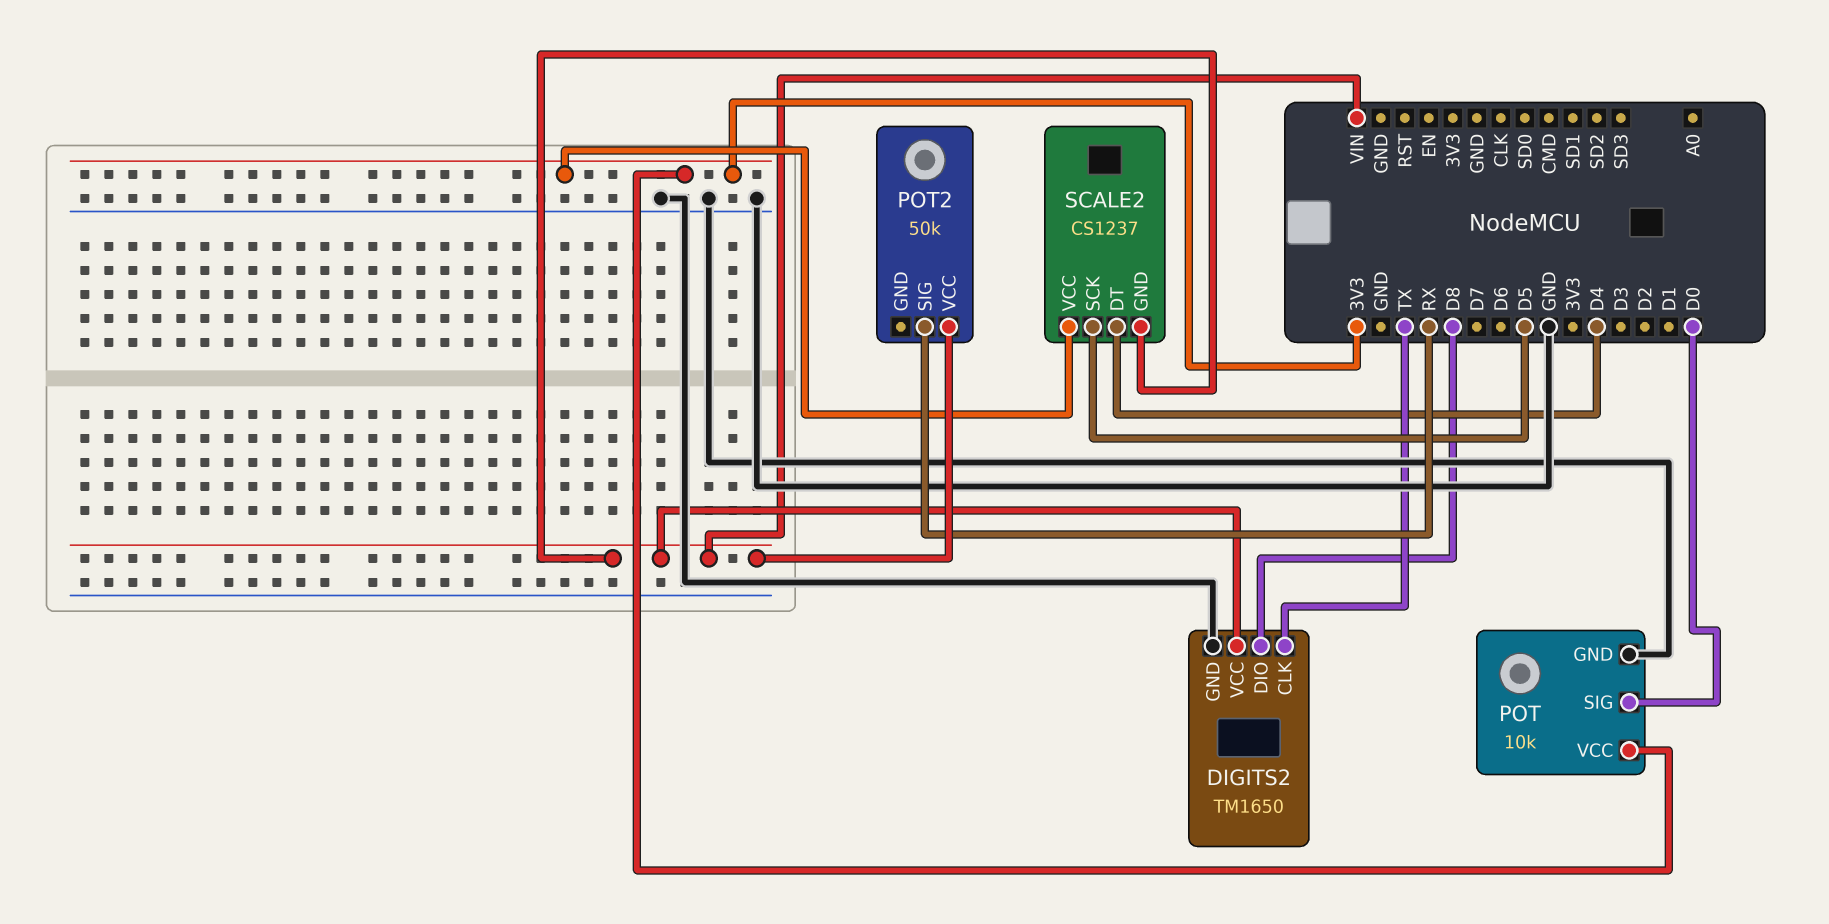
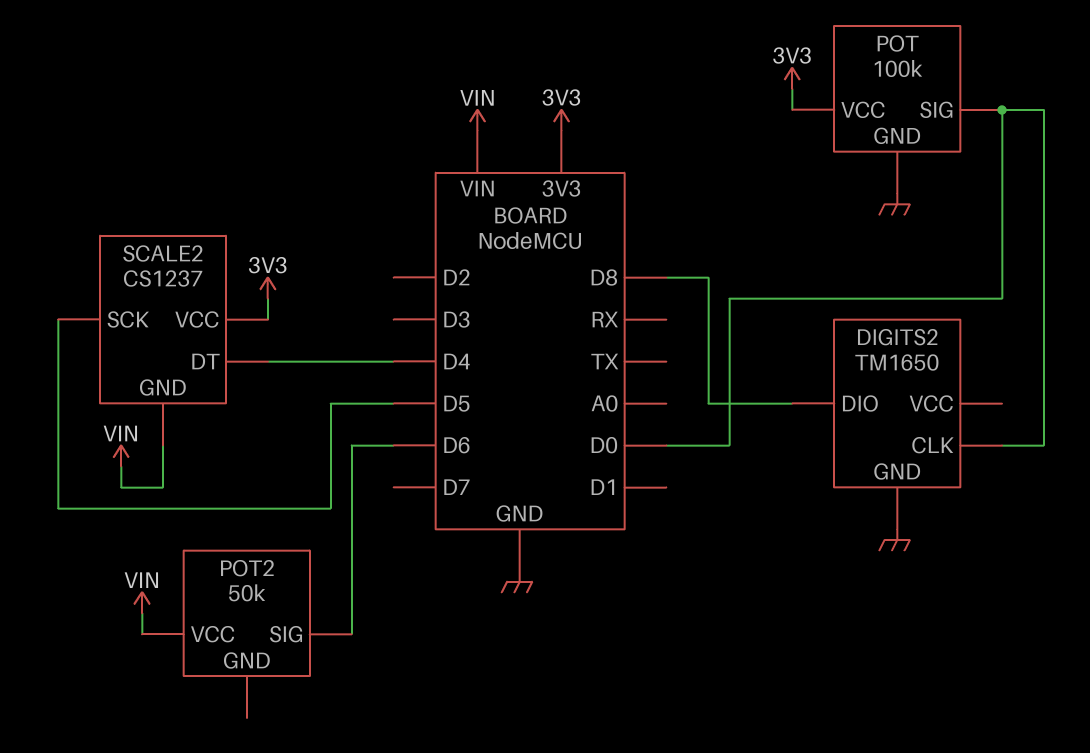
DIGITS2 pin CLK: TX -> D0
DIGITS2 pin VCC: VIN -> none
POT: 10k -> 100k
POT2 pin SIG: RX -> D6

